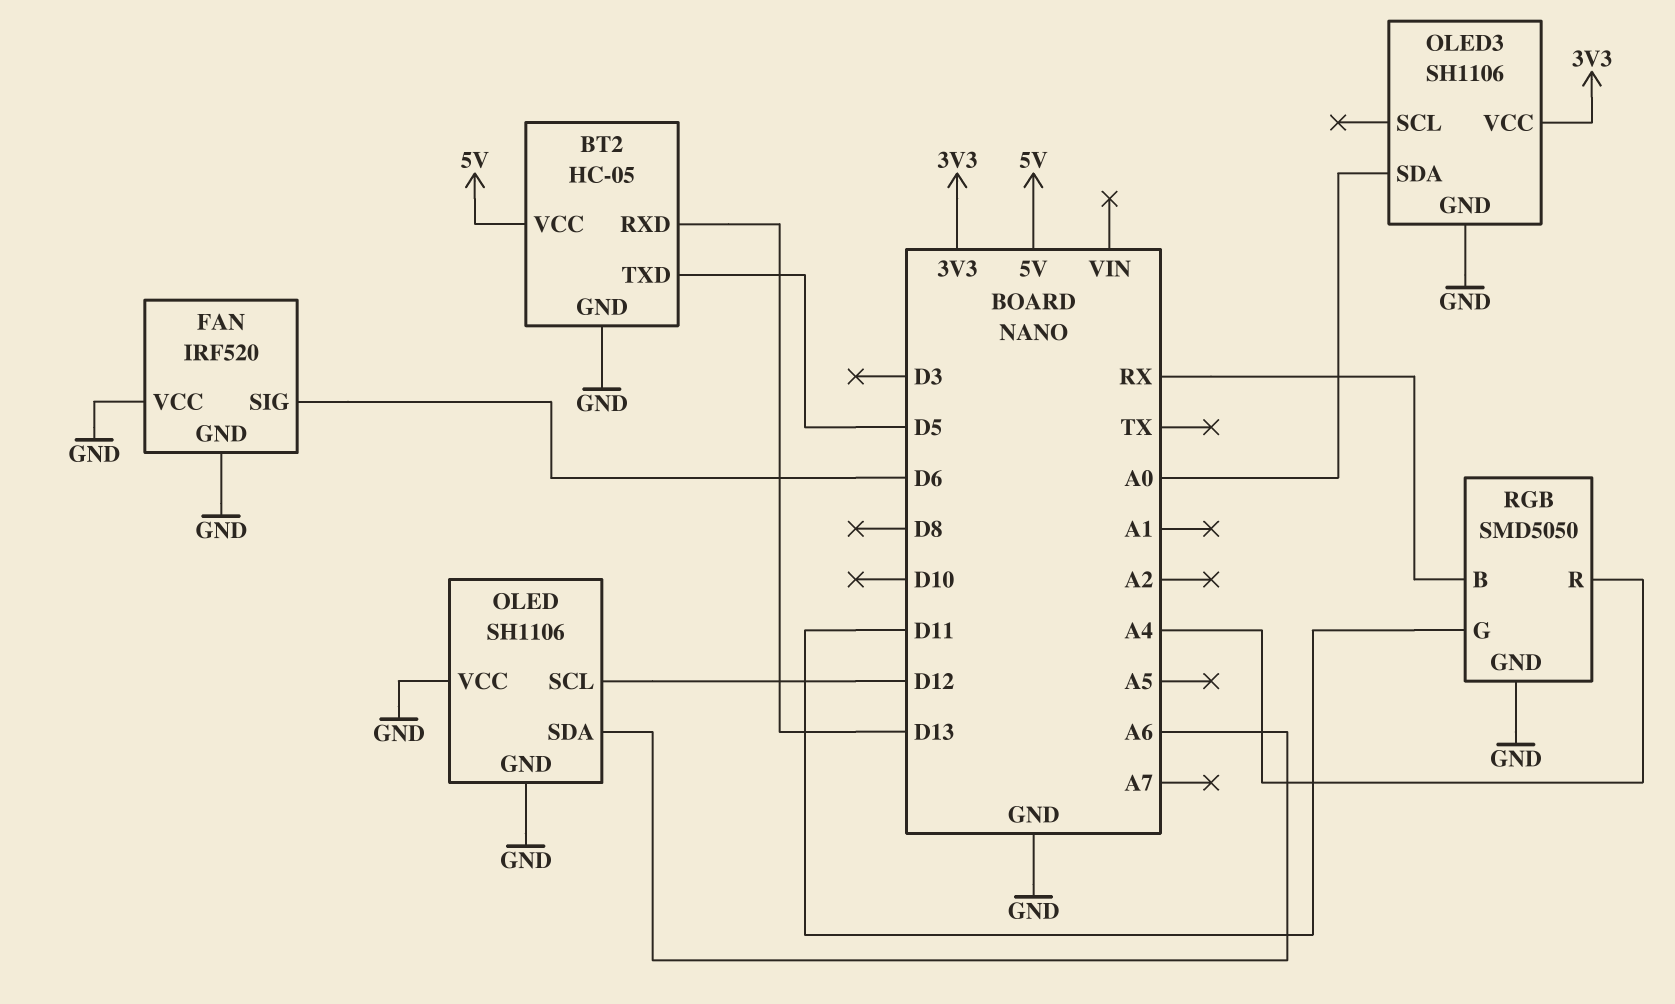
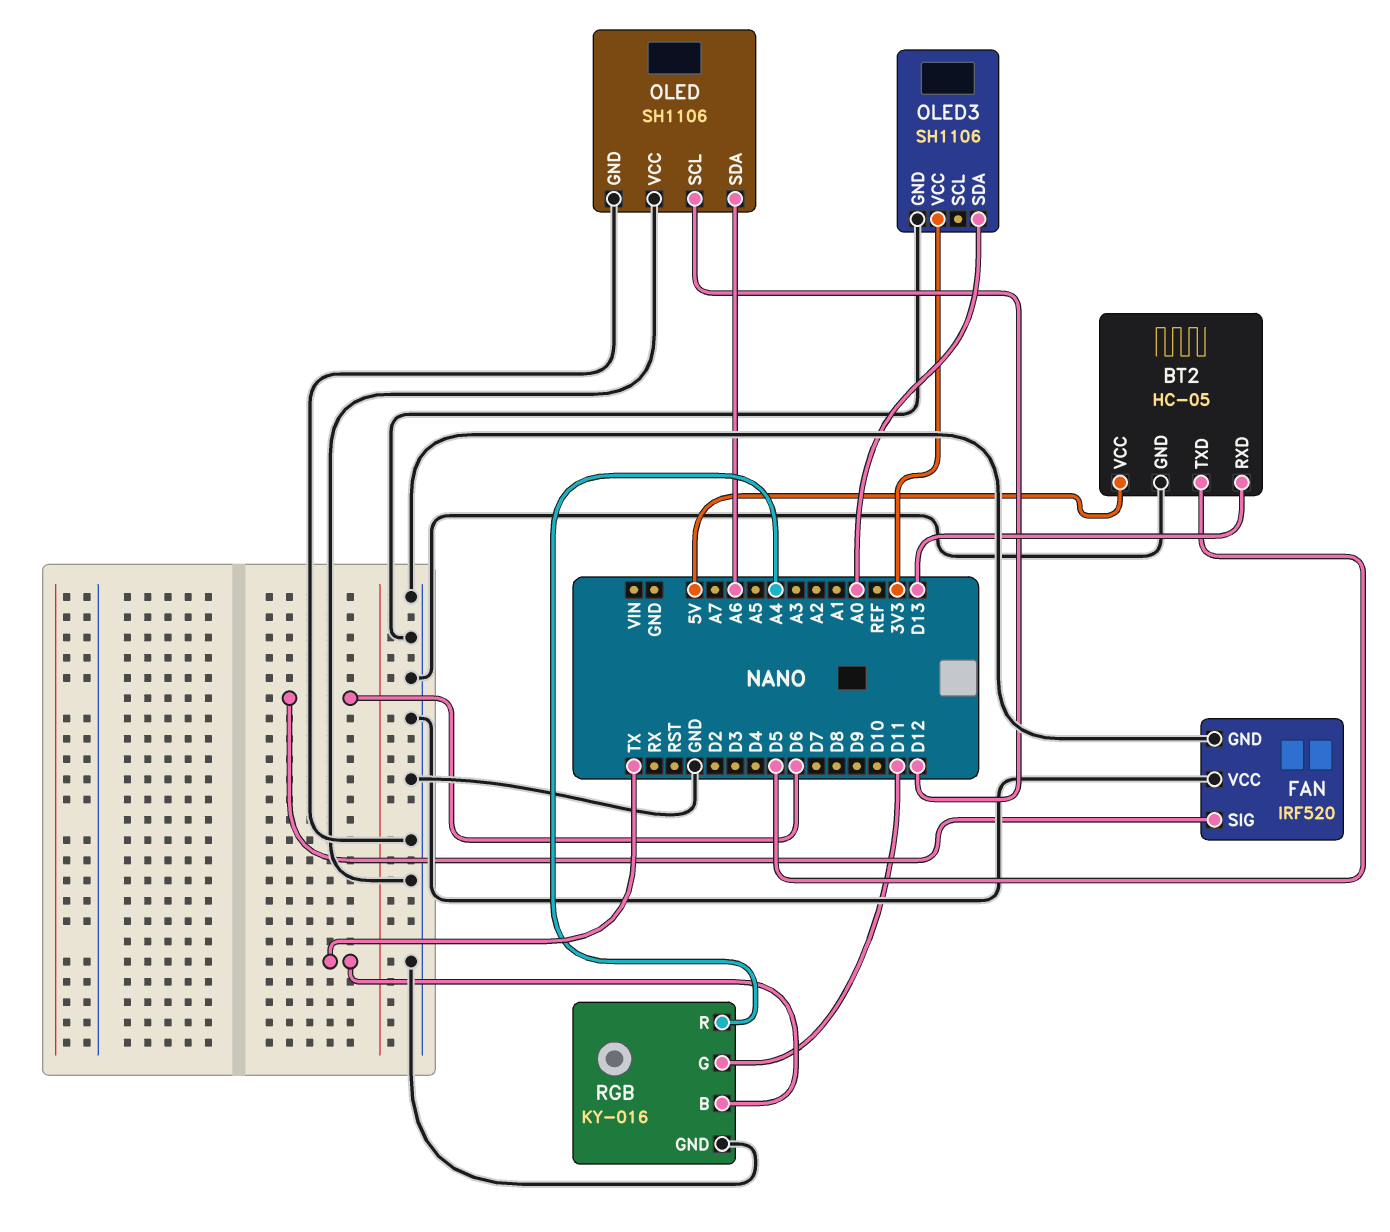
RGB: SMD5050 -> KY-016
RGB pin B: RX -> TX

